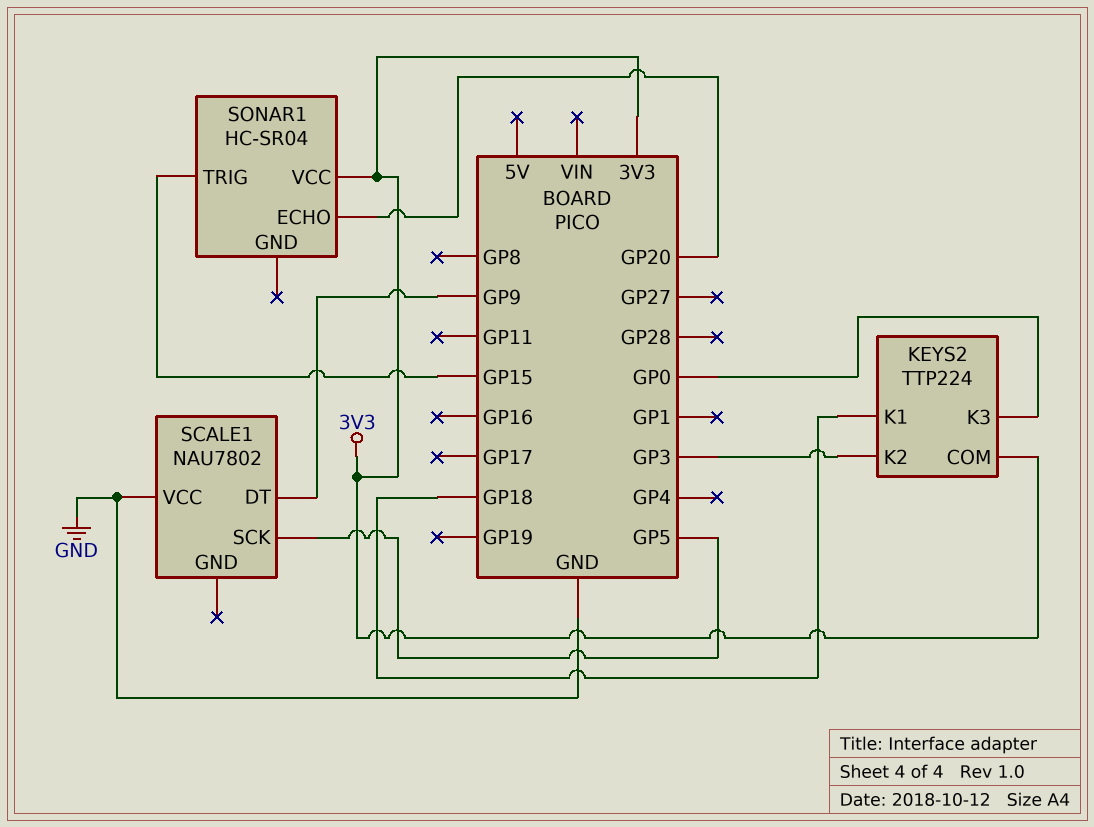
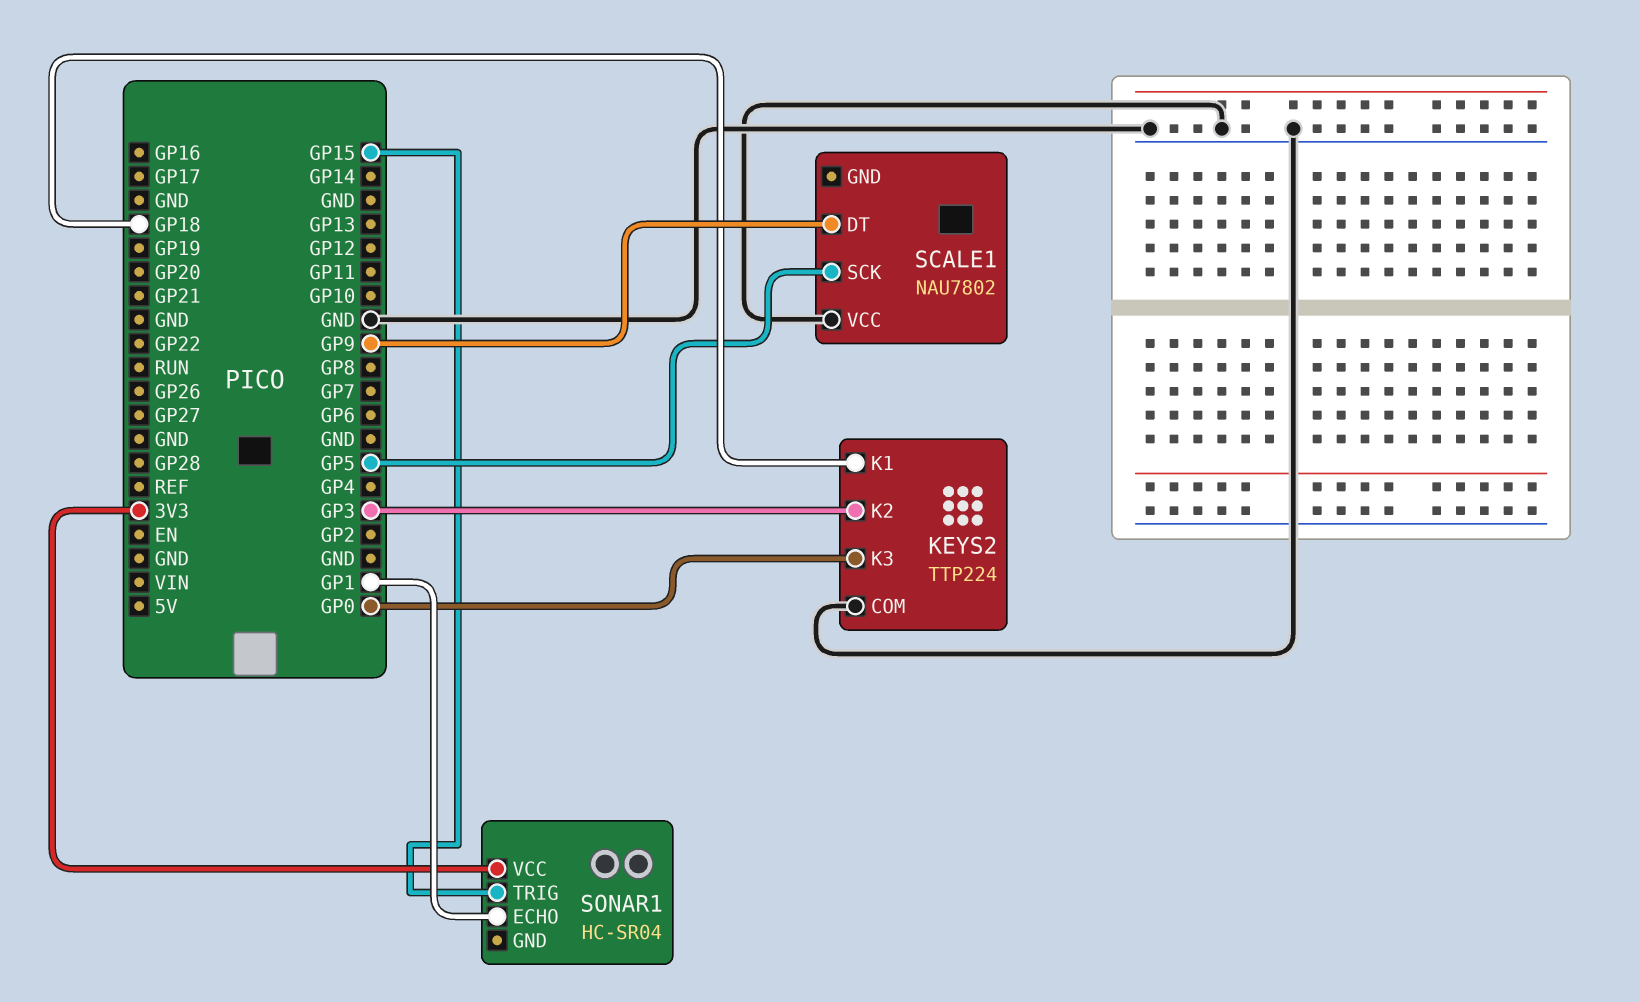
KEYS2 pin COM: 3V3 -> GND
SONAR1 pin ECHO: GP20 -> GP1

